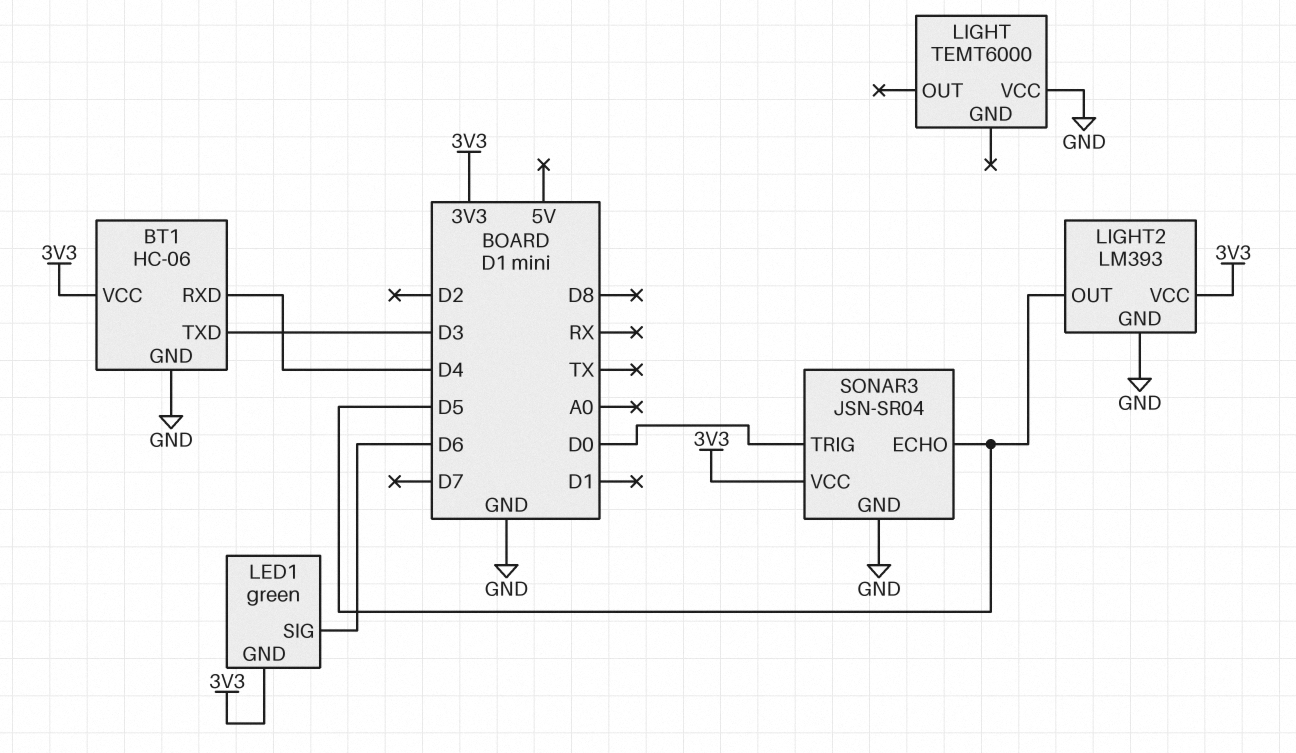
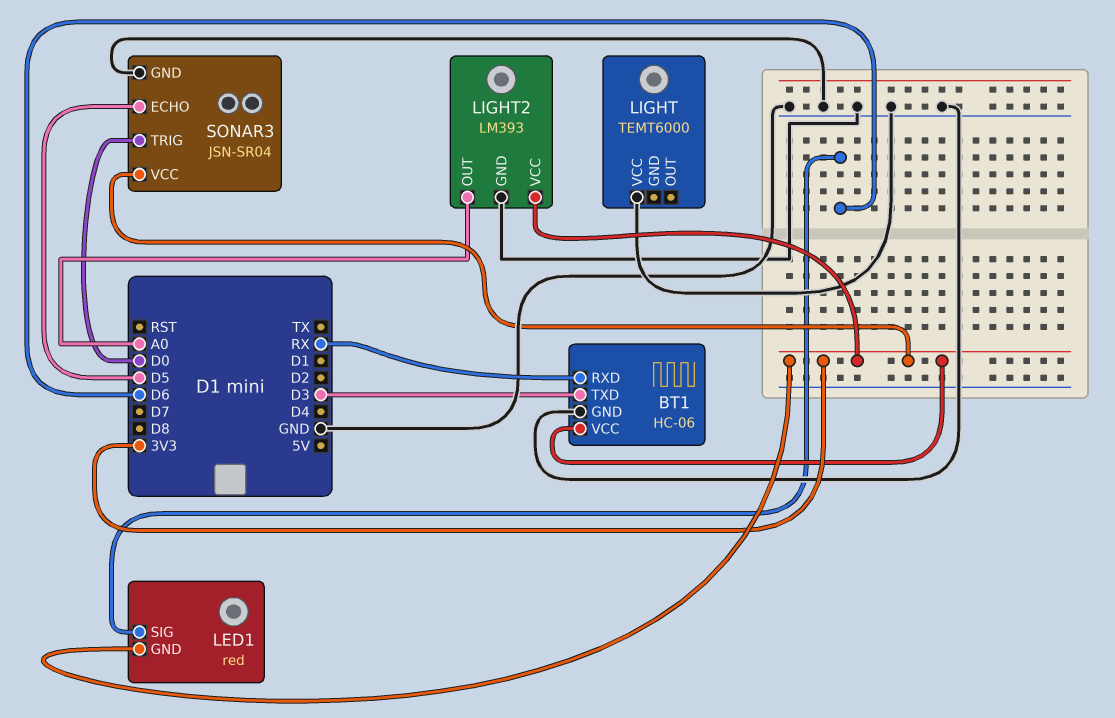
BT1 pin RXD: D4 -> RX
LED1: green -> red
LIGHT2 pin OUT: D5 -> A0

